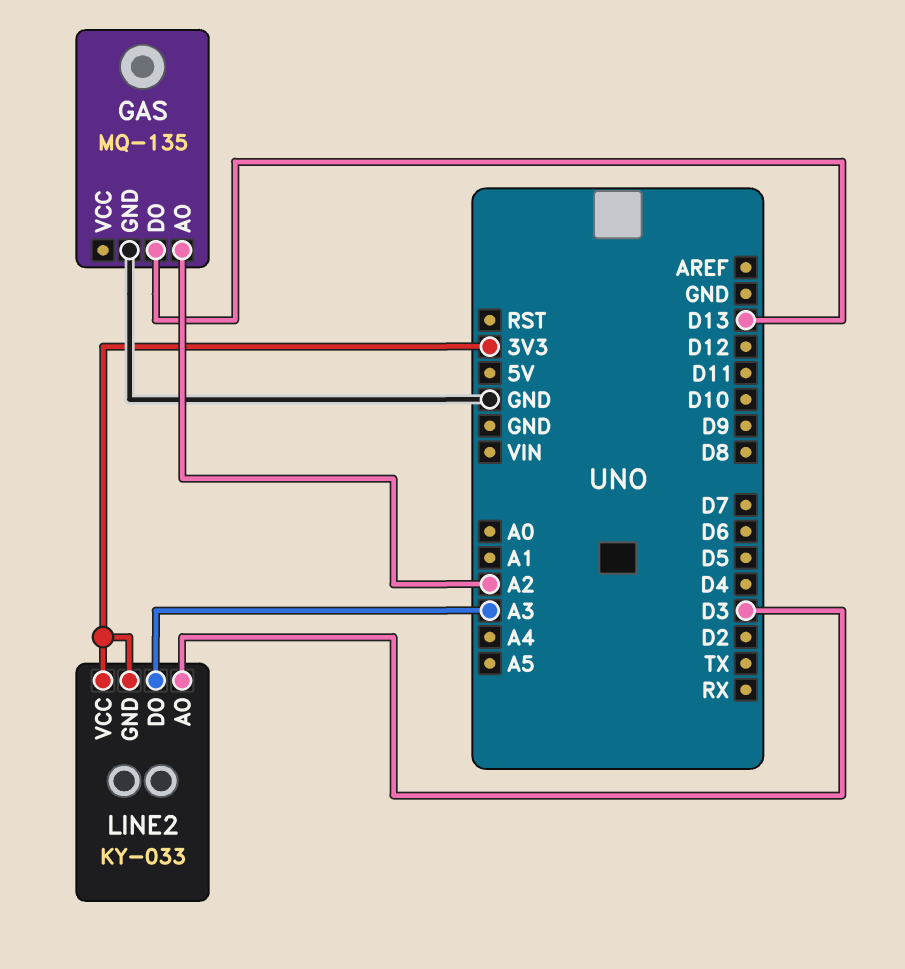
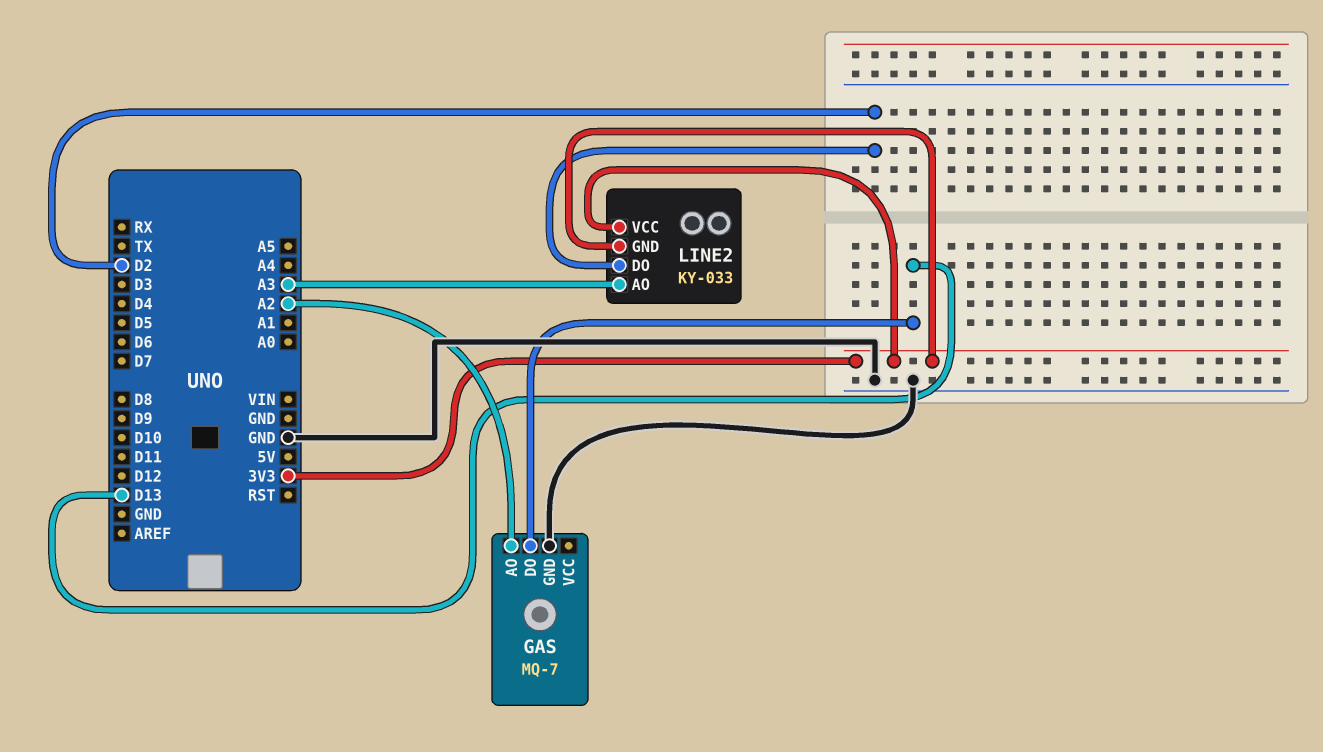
GAS: MQ-135 -> MQ-7
LINE2 pin AO: D3 -> A3
LINE2 pin DO: A3 -> D2

